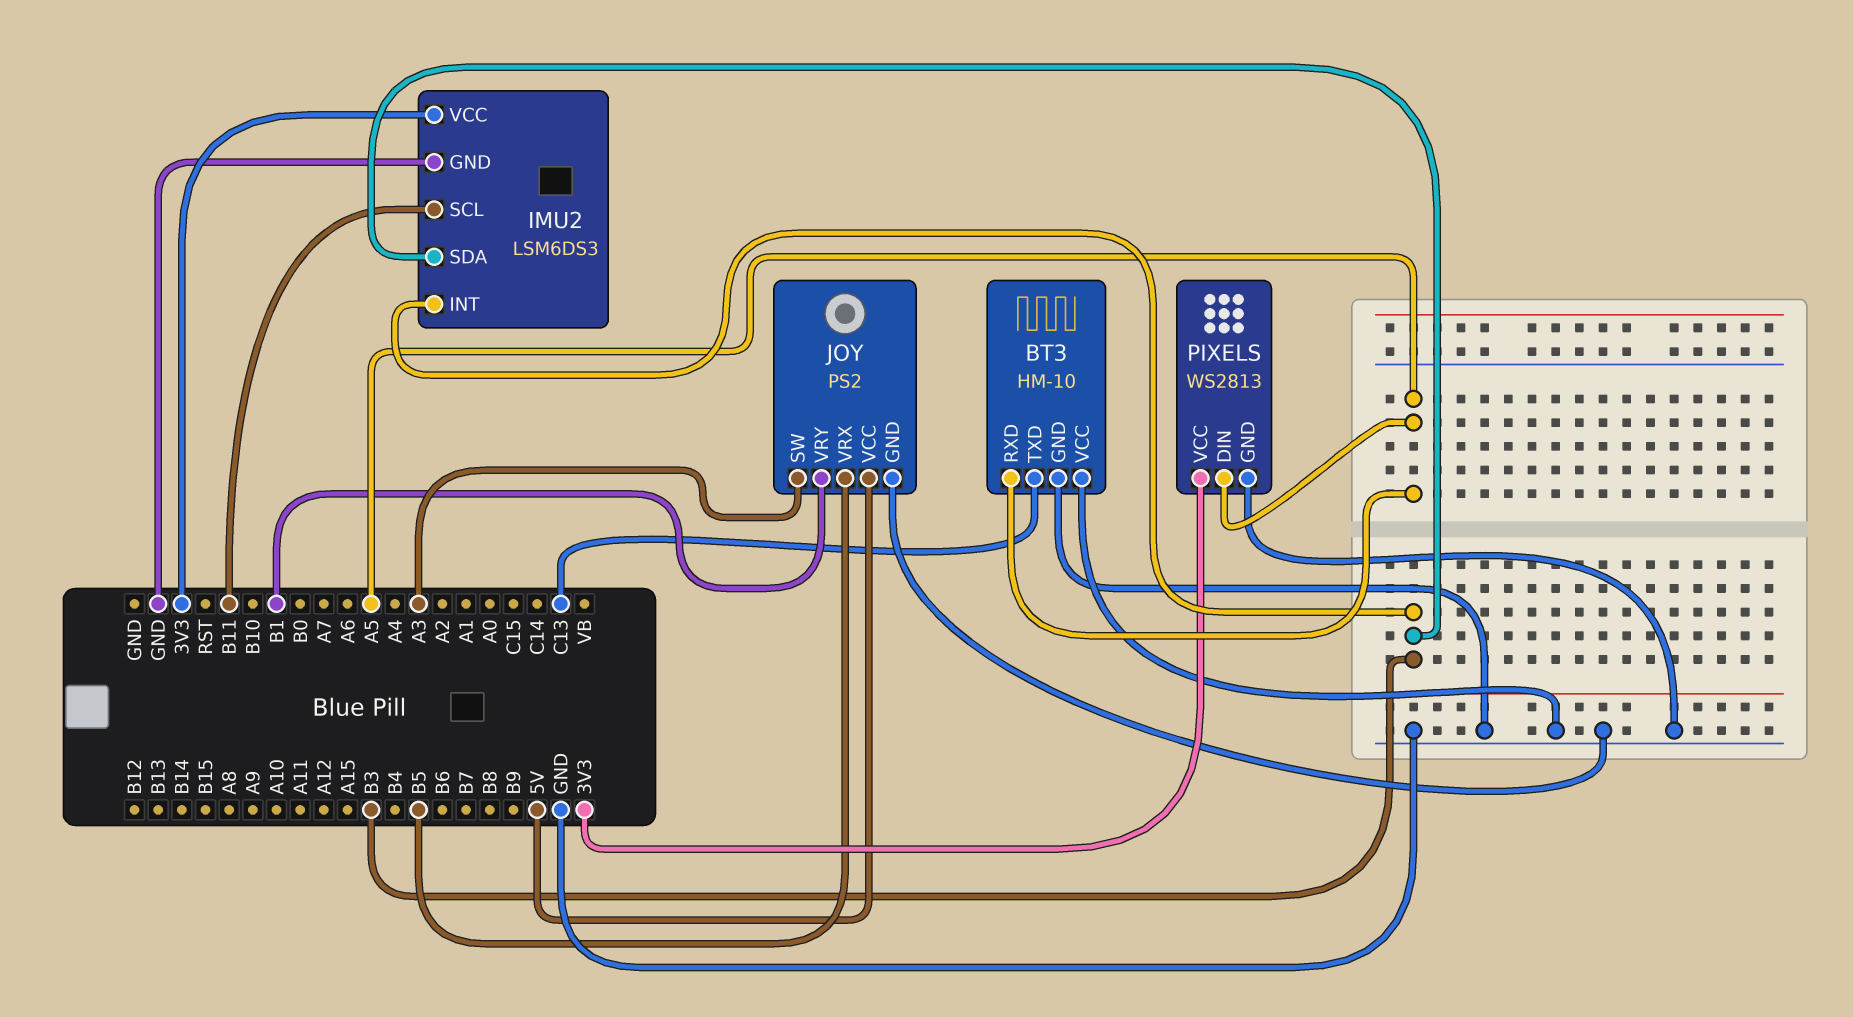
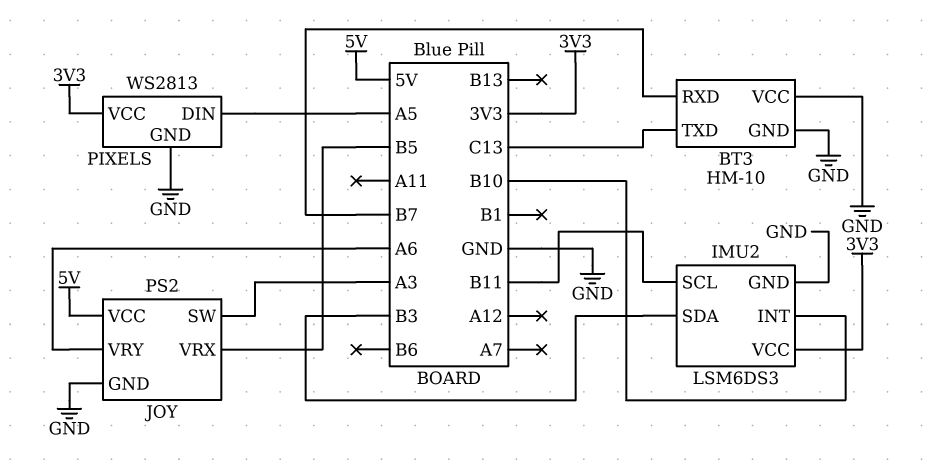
BT3 pin RXD: A5 -> B7
IMU2 pin INT: B3 -> B10
JOY pin VRY: B1 -> A6

